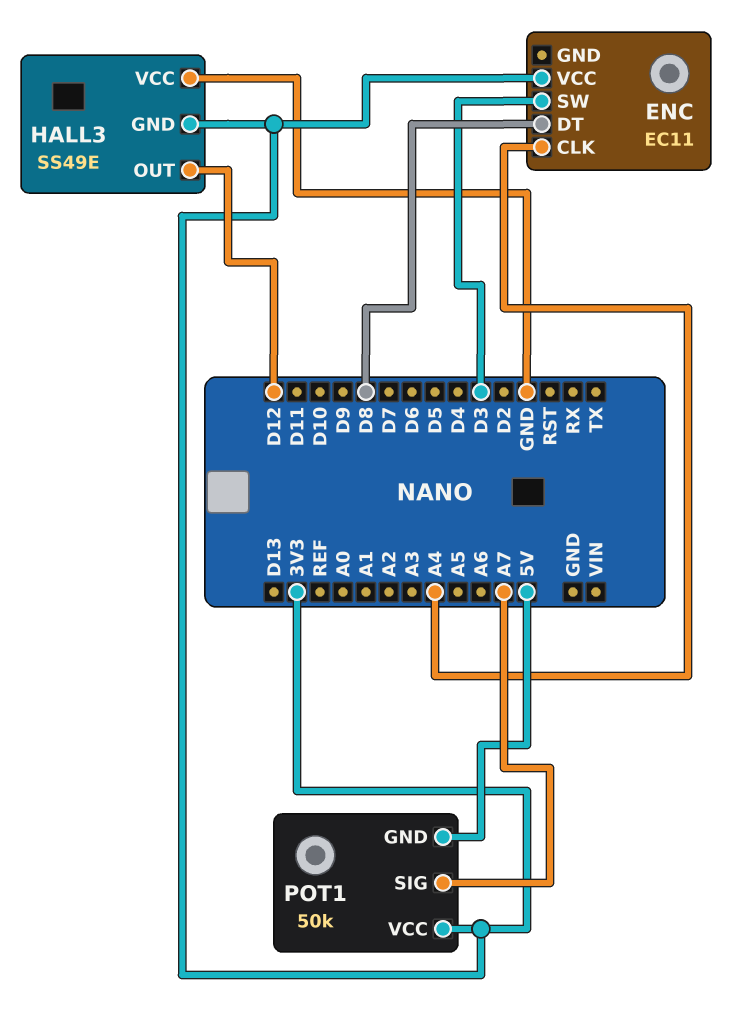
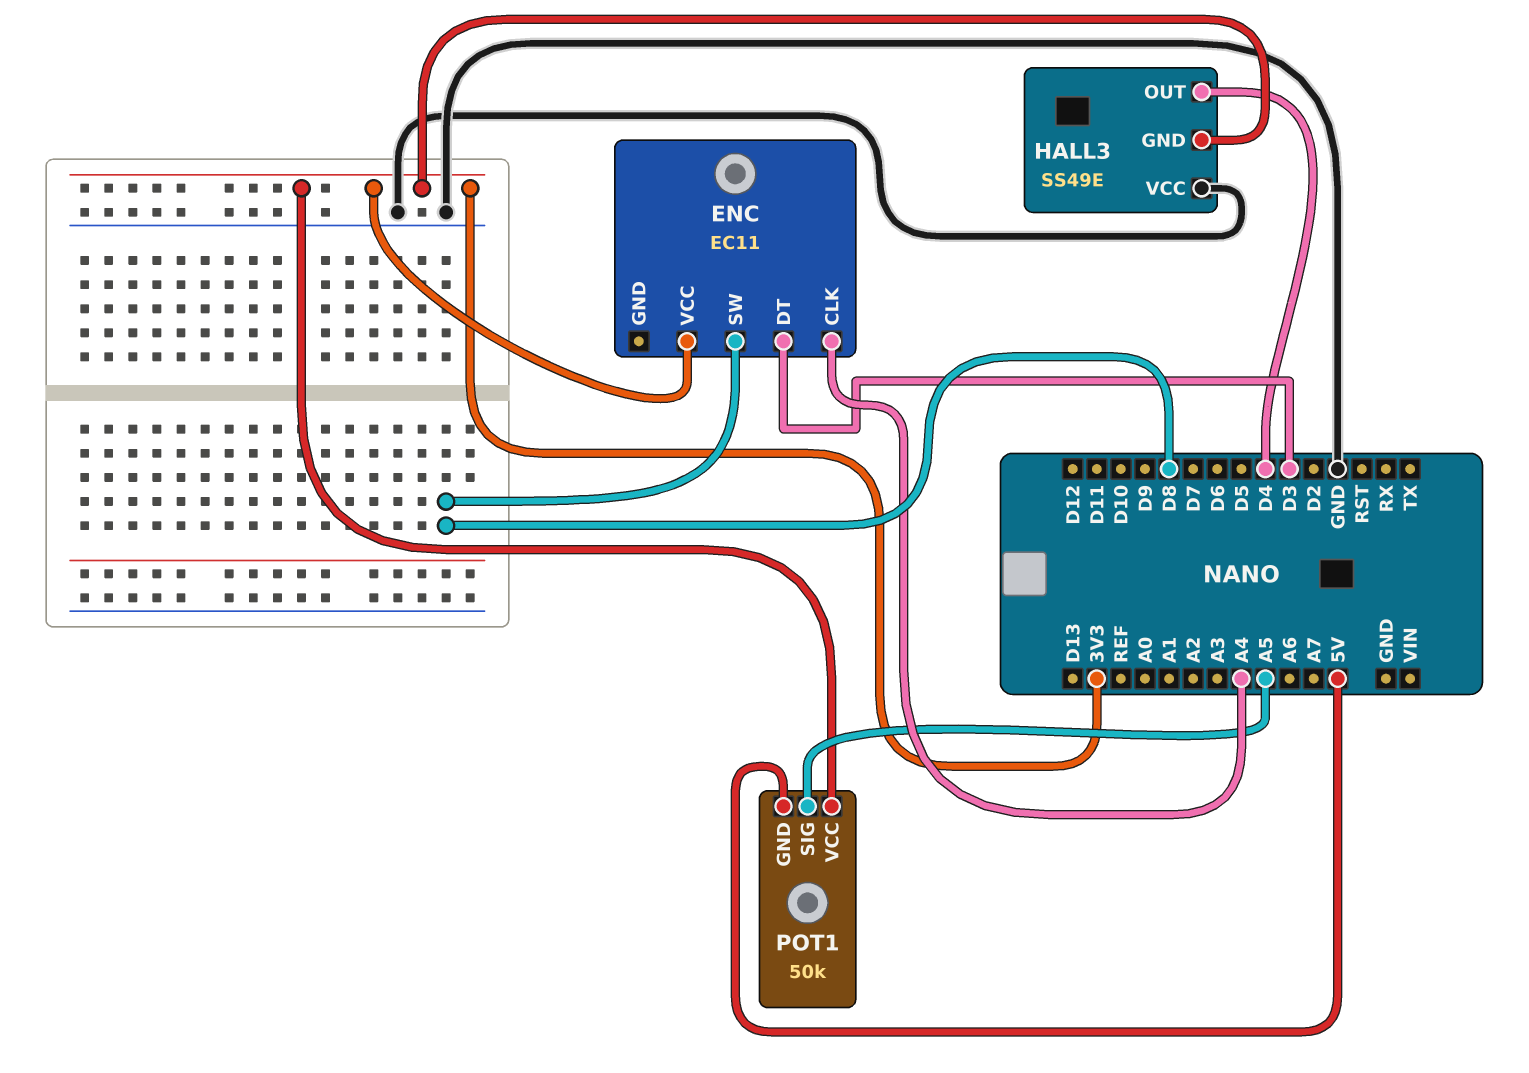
ENC pin DT: D8 -> D3
ENC pin SW: D3 -> D8
HALL3 pin OUT: D12 -> D4
POT1 pin SIG: A7 -> A5

